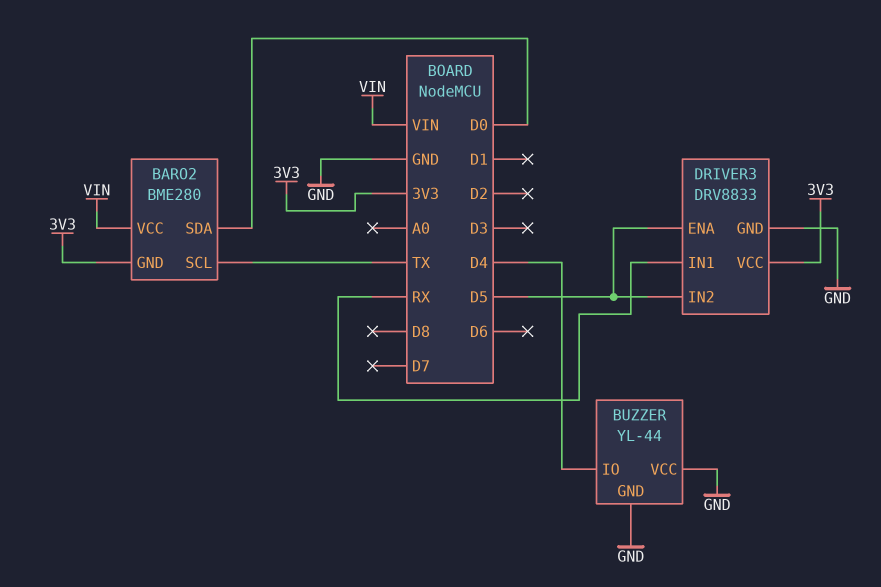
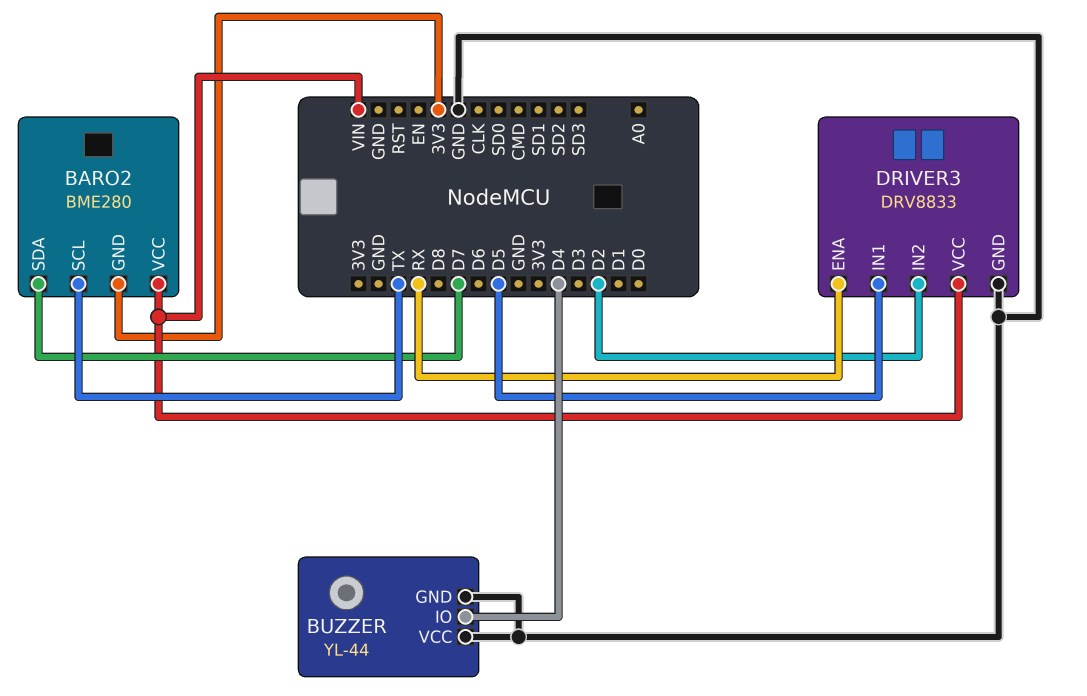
BARO2 pin SDA: D0 -> D7
DRIVER3 pin ENA: D5 -> RX
DRIVER3 pin IN1: RX -> D5
DRIVER3 pin IN2: D5 -> D2
DRIVER3 pin VCC: 3V3 -> VIN

